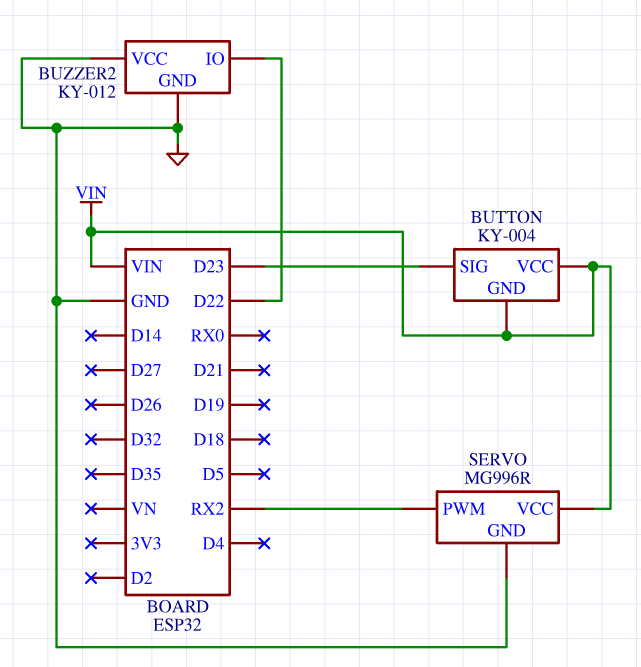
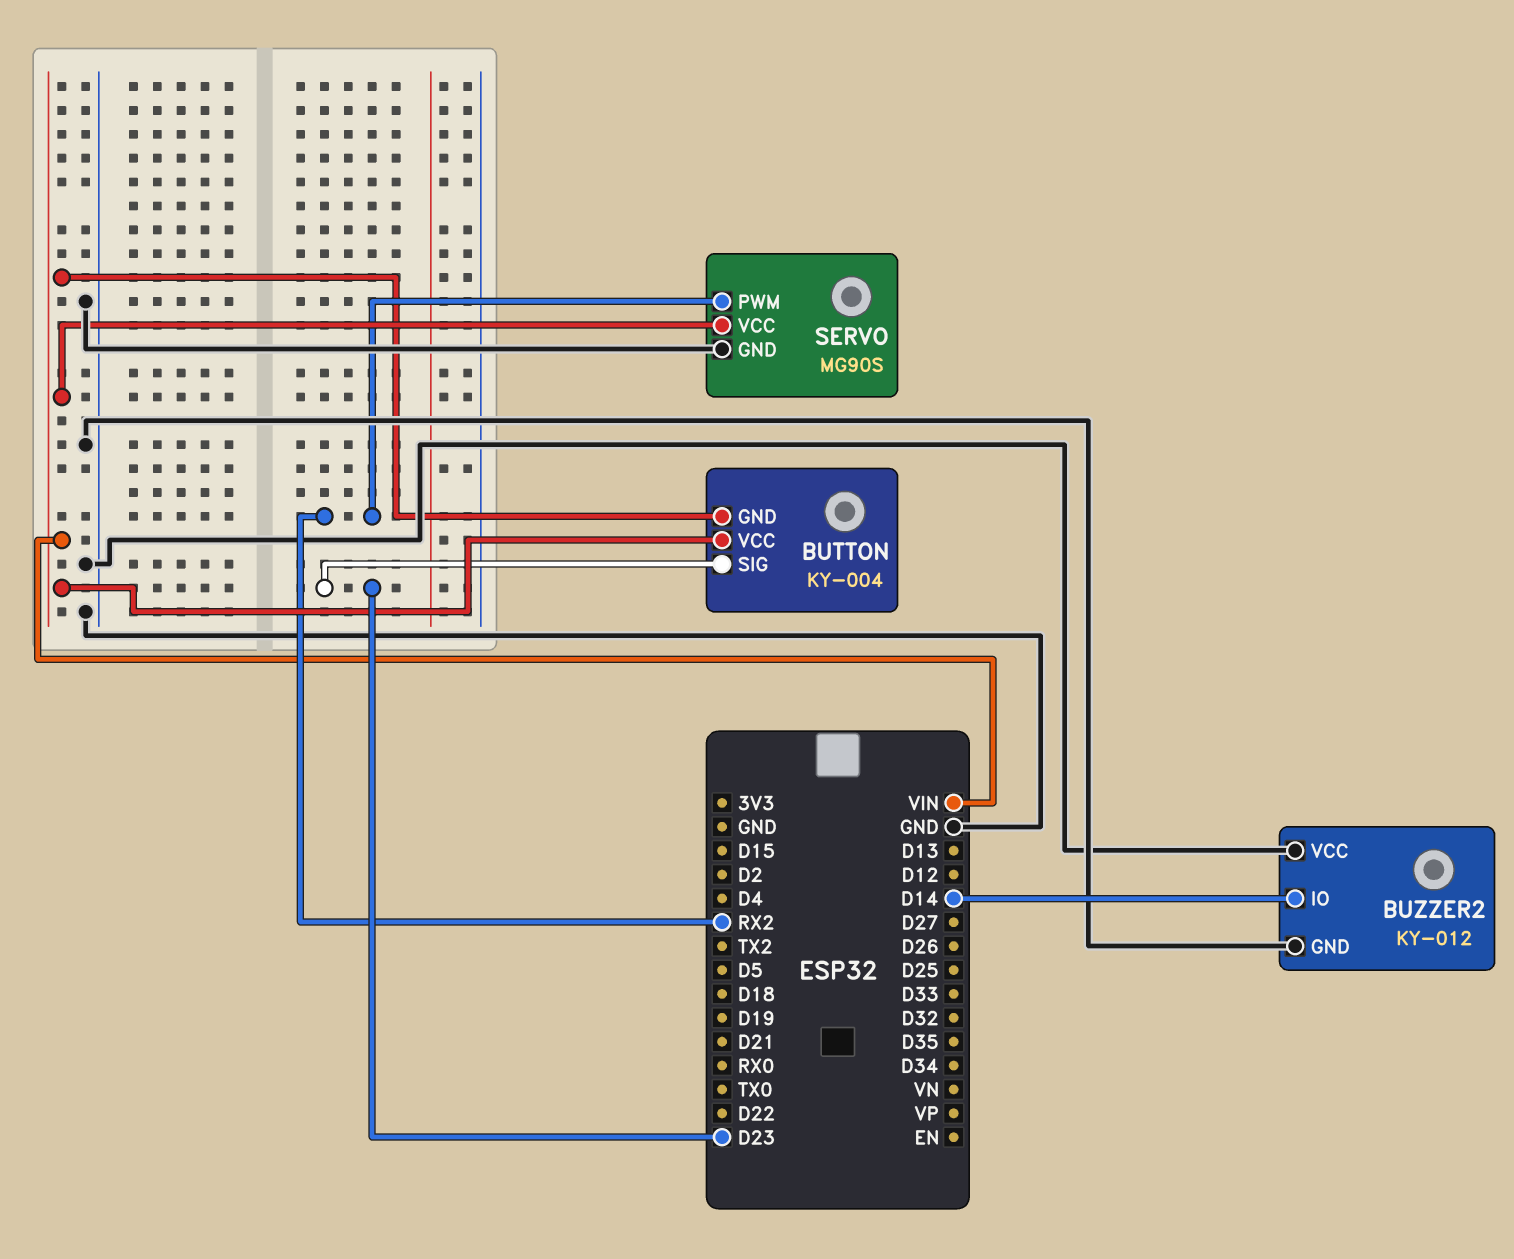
BUZZER2 pin IO: D22 -> D14
SERVO: MG996R -> MG90S

